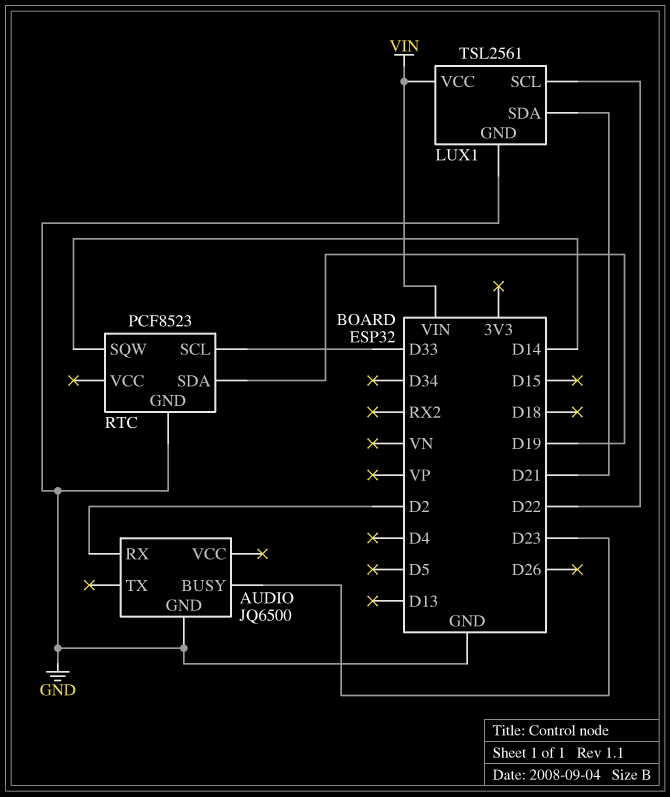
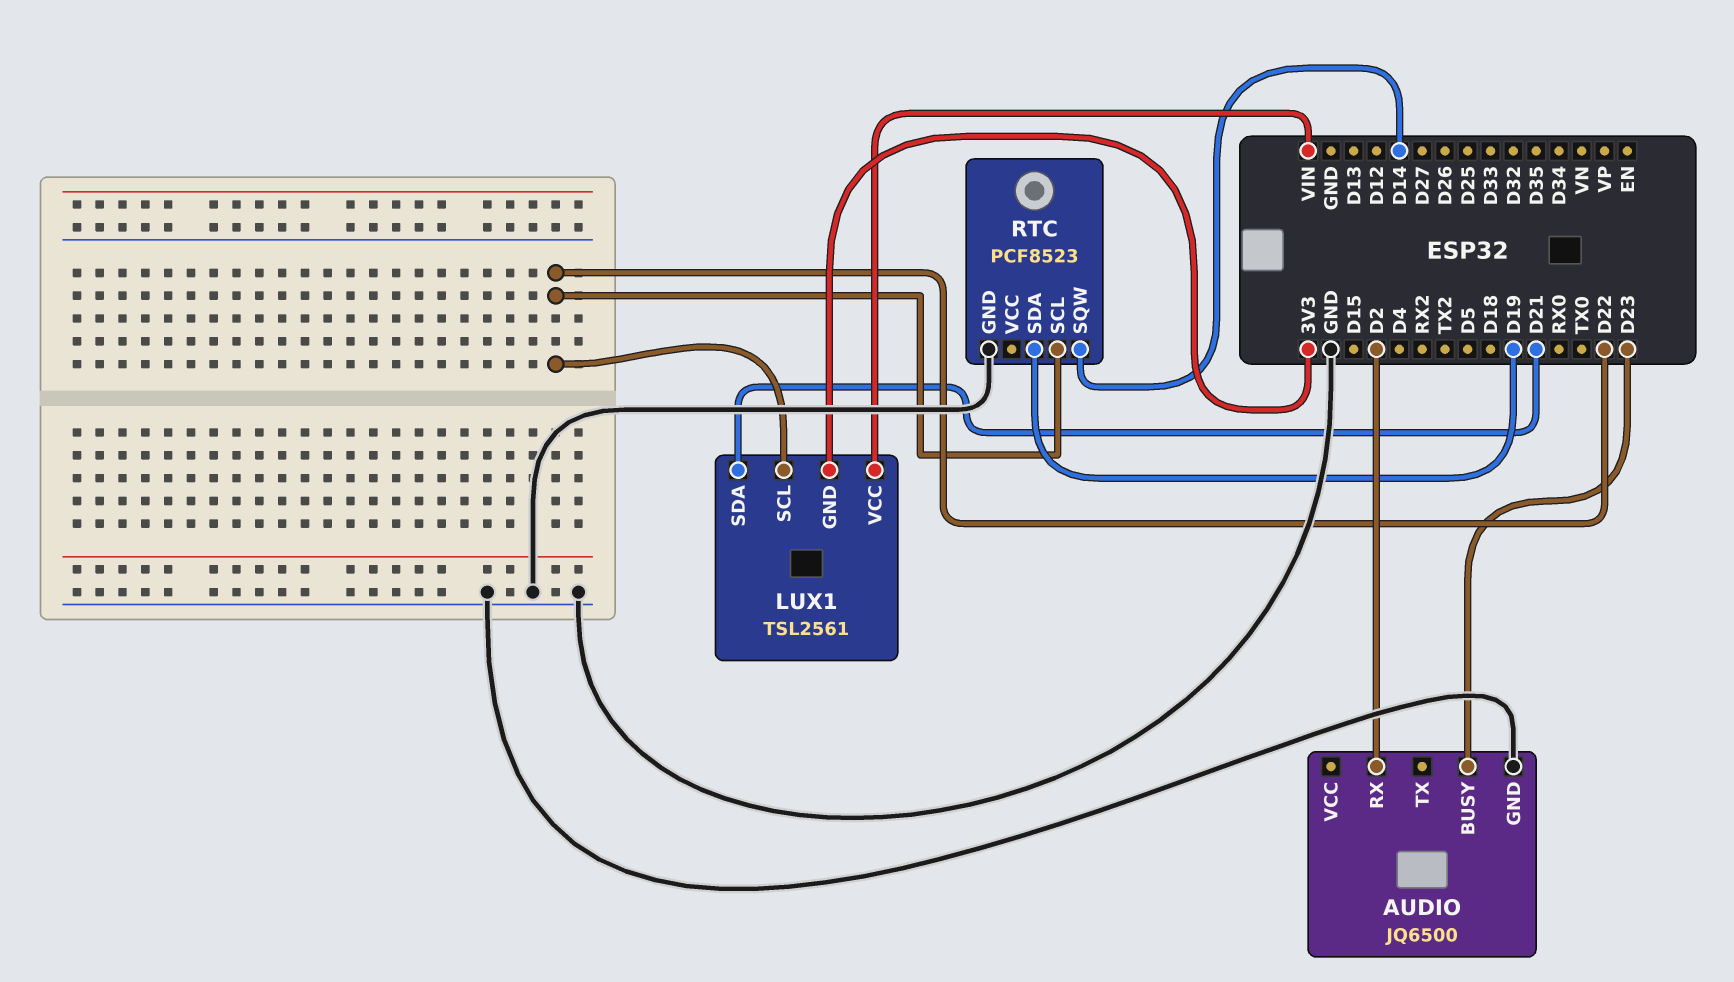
LUX1 pin GND: GND -> 3V3
RTC pin SCL: D33 -> D22

